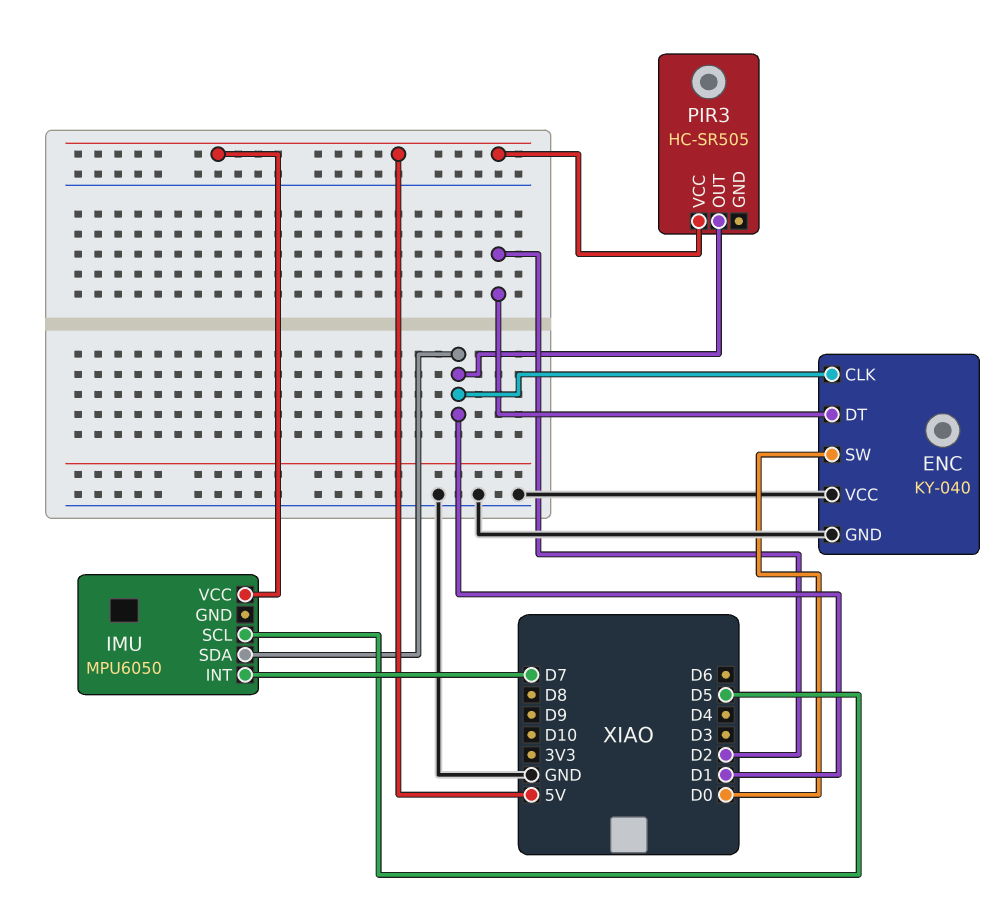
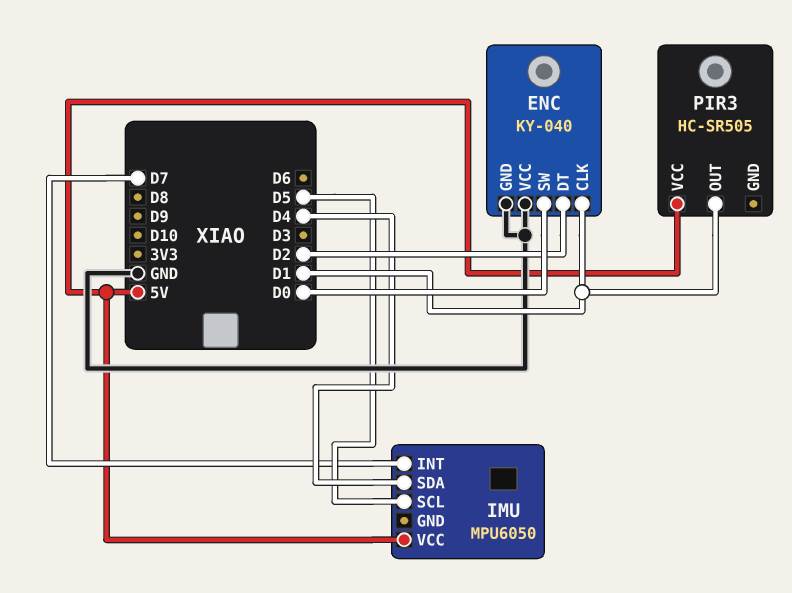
IMU pin SDA: D1 -> D4

